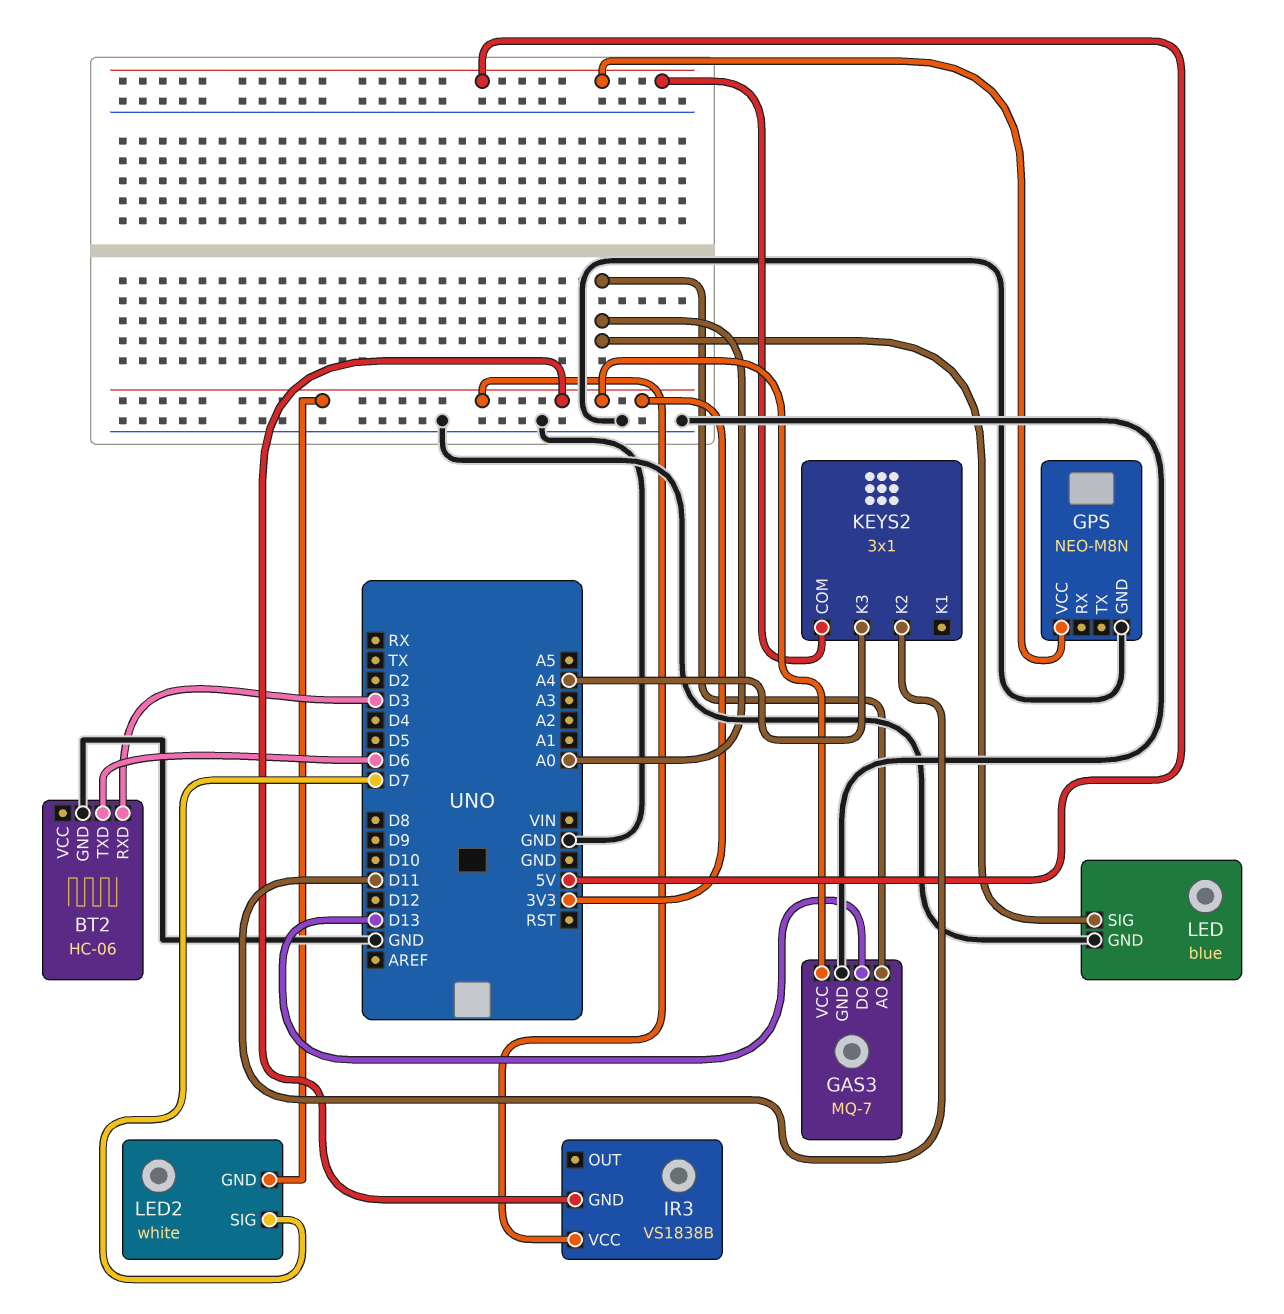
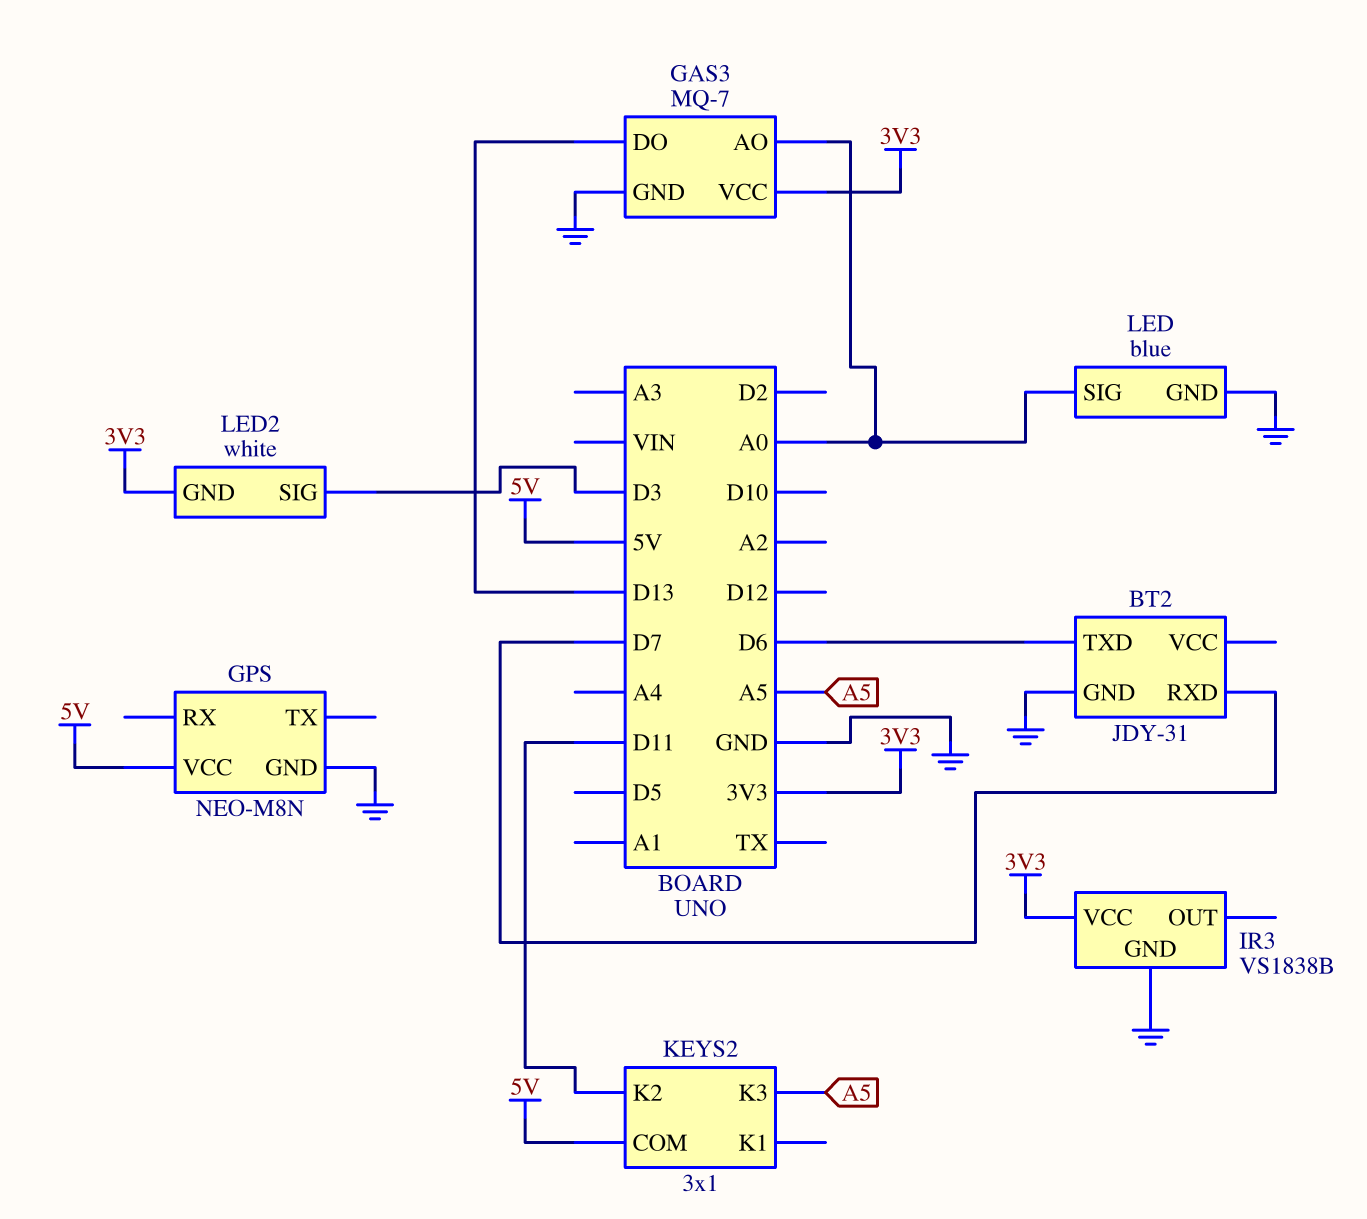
BT2: HC-06 -> JDY-31
BT2 pin RXD: D3 -> D7
IR3 pin GND: 3V3 -> GND
KEYS2 pin K3: A4 -> A5
LED2 pin SIG: D7 -> D3

